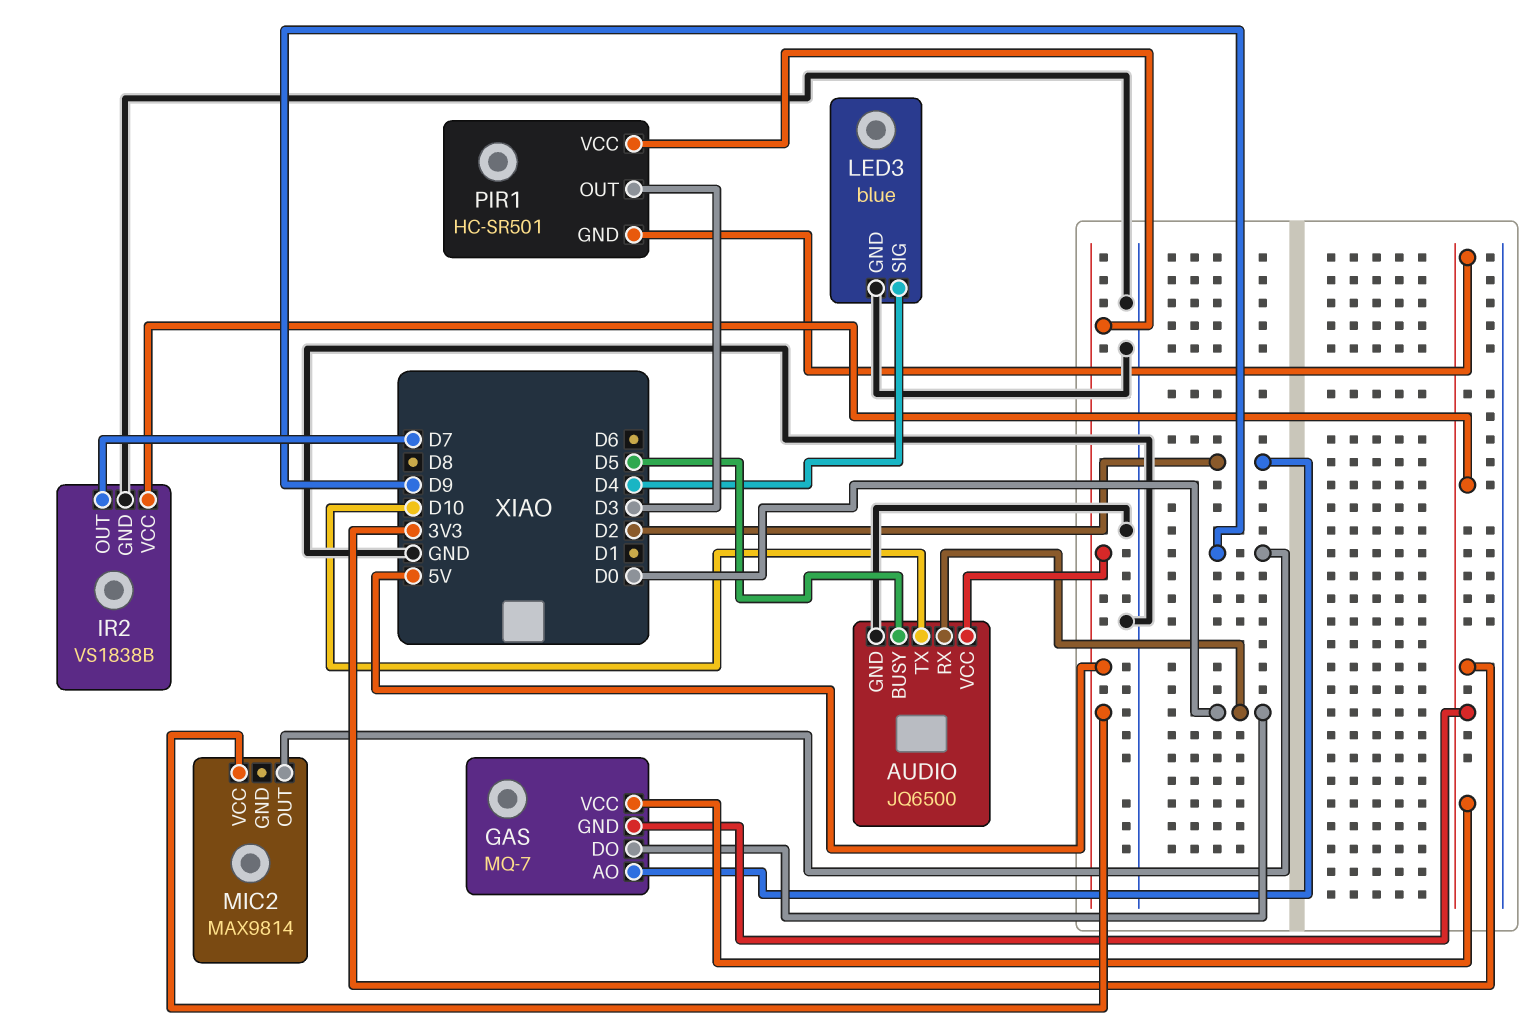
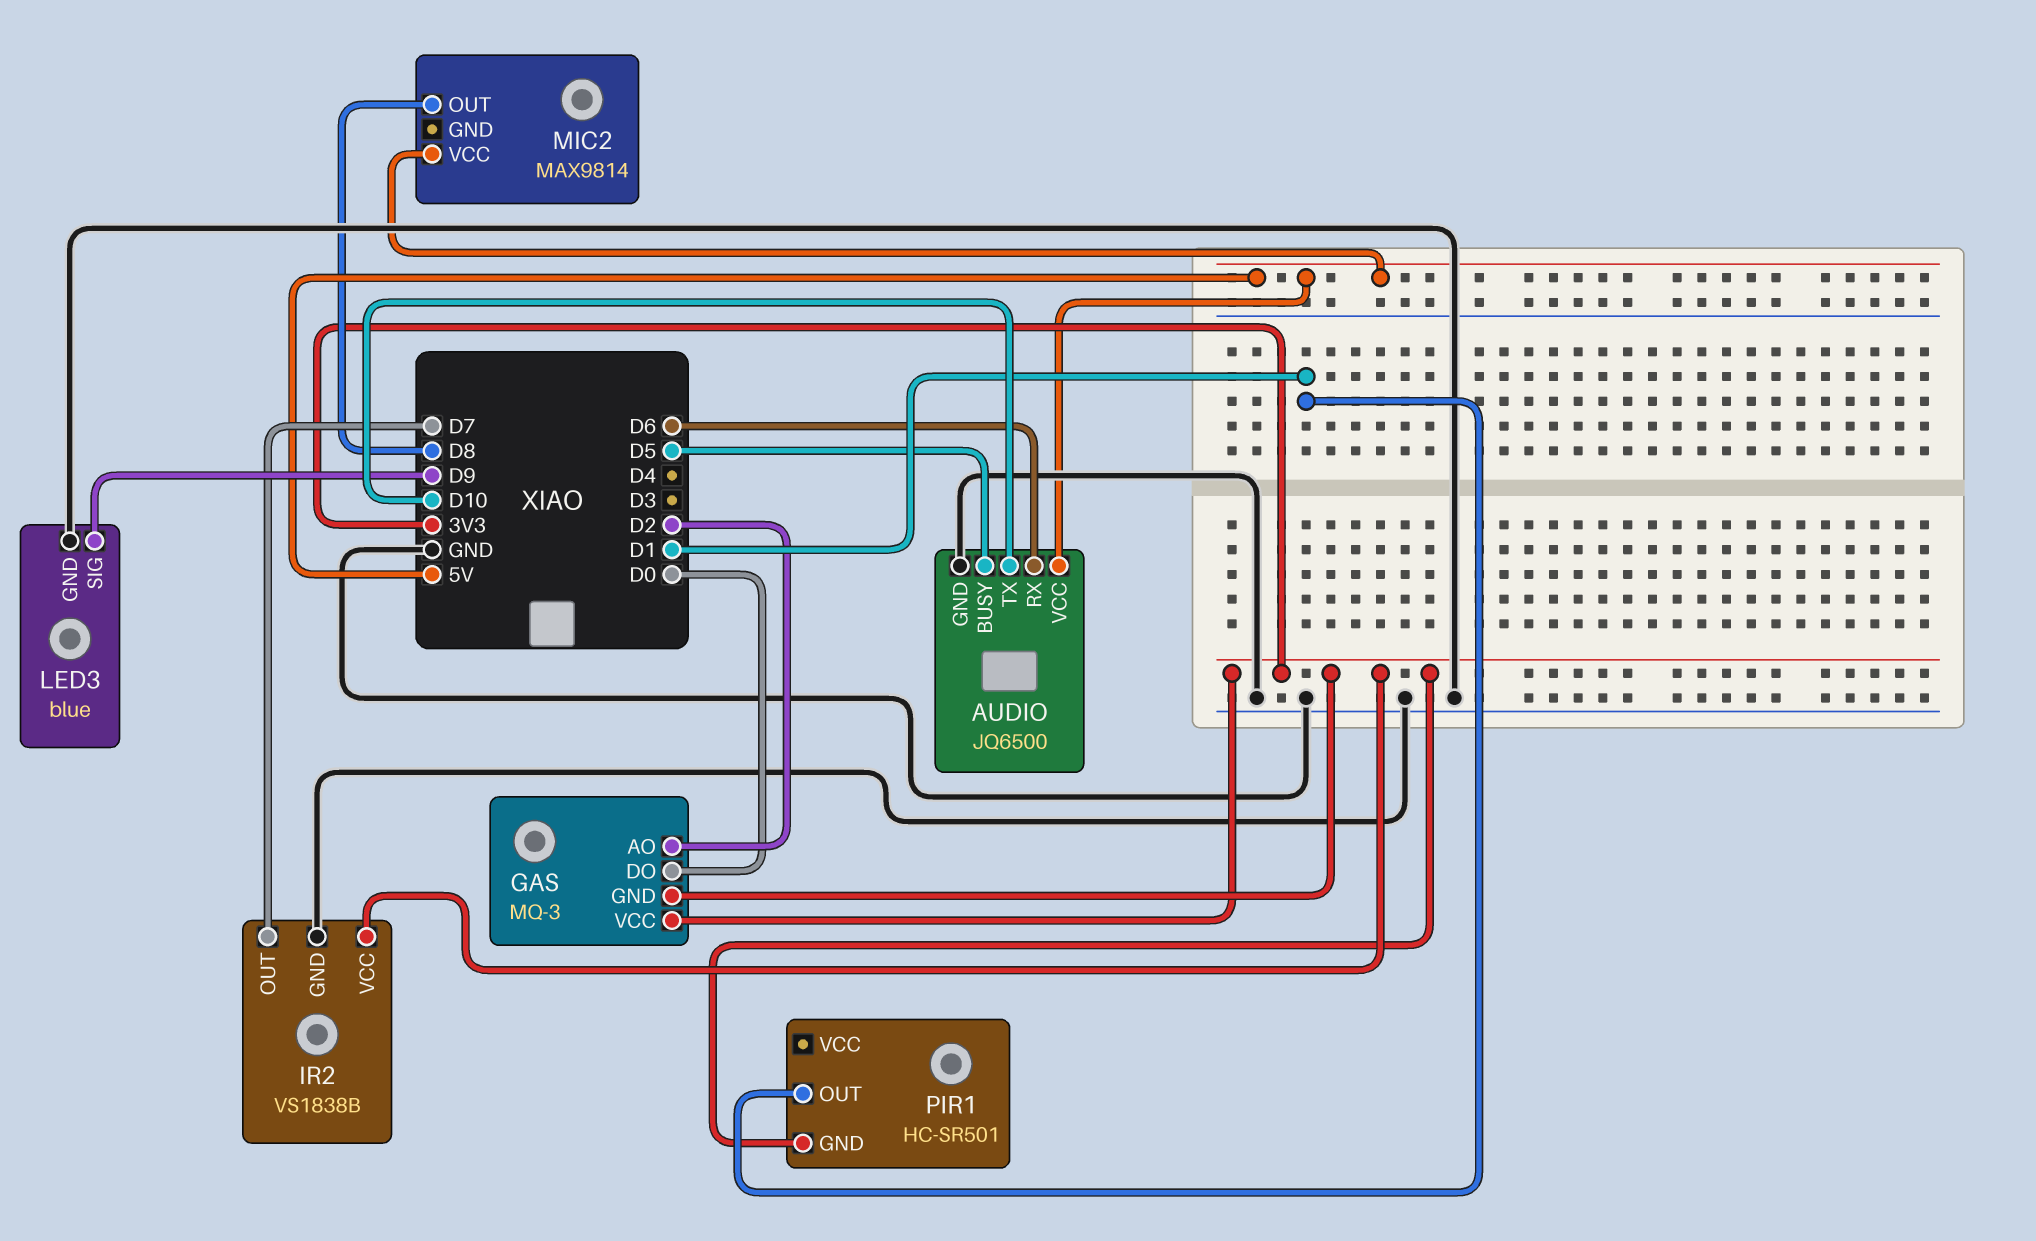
AUDIO pin RX: D0 -> D6
GAS: MQ-7 -> MQ-3
LED3 pin SIG: D4 -> D9
MIC2 pin OUT: D9 -> D8
PIR1 pin OUT: D3 -> D1
PIR1 pin VCC: 5V -> none

